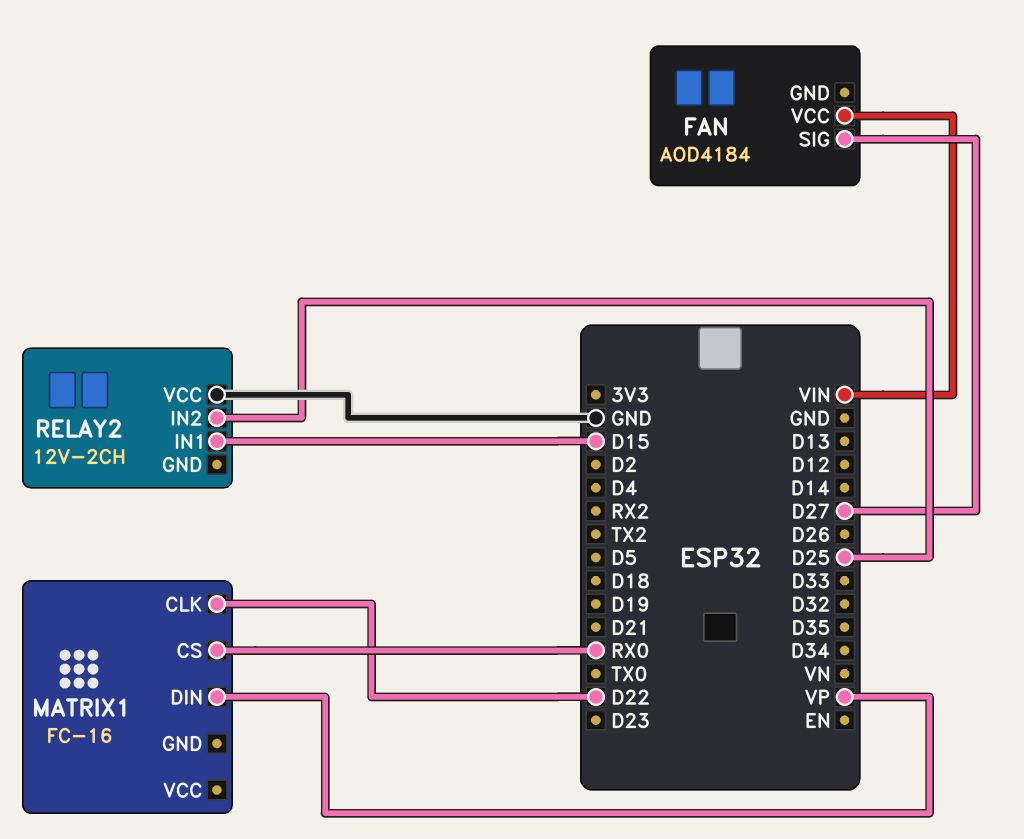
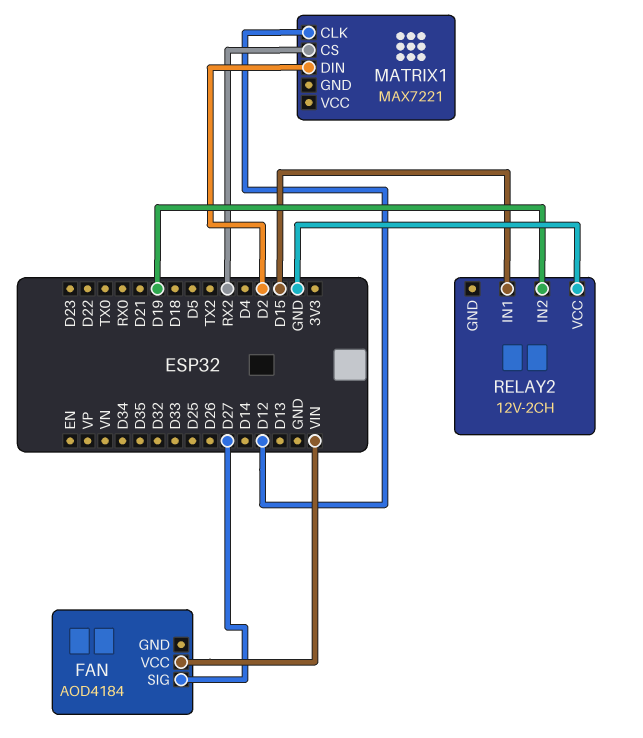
MATRIX1: FC-16 -> MAX7221
MATRIX1 pin CLK: D22 -> D12
MATRIX1 pin CS: RX0 -> RX2
MATRIX1 pin DIN: VP -> D2
RELAY2 pin IN2: D25 -> D19

